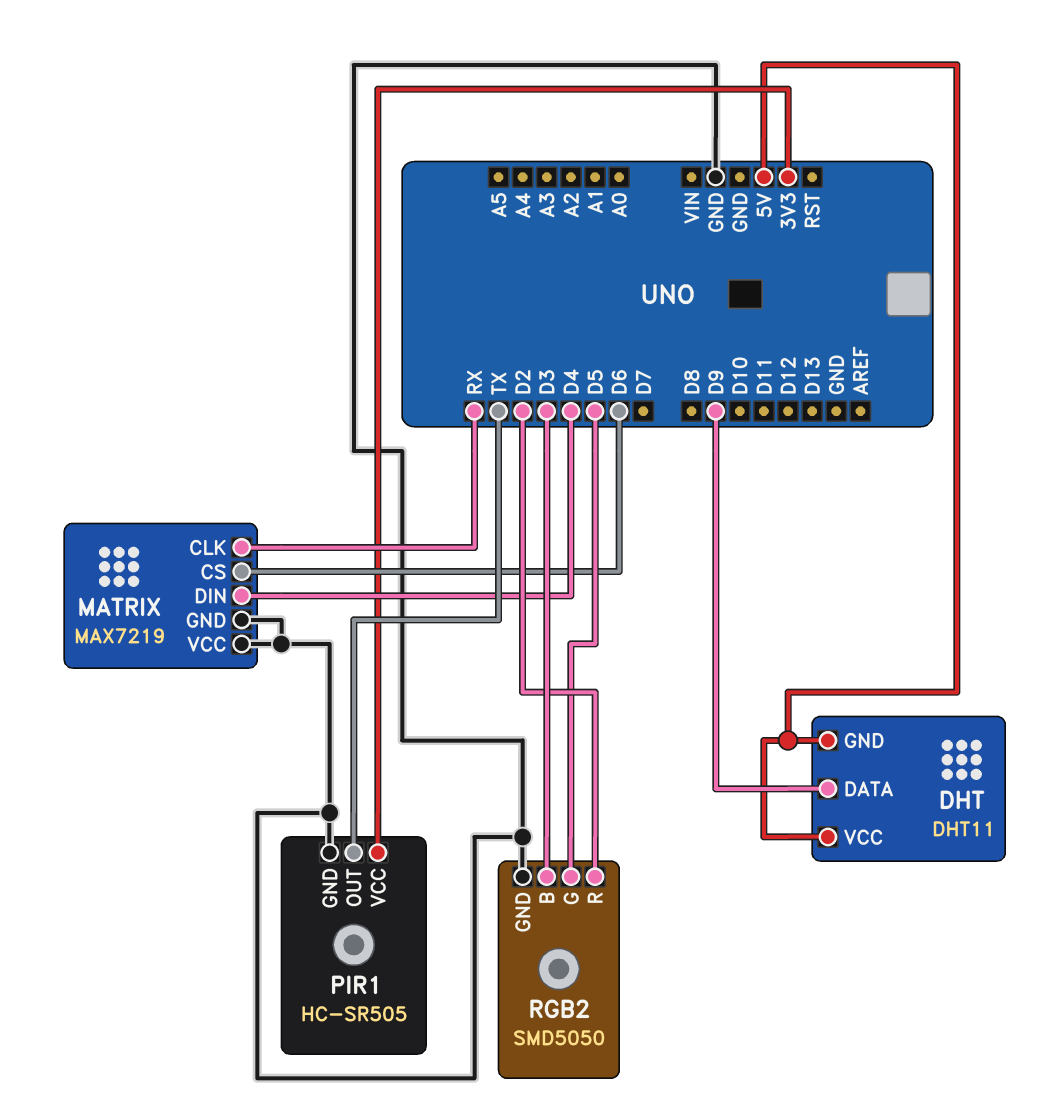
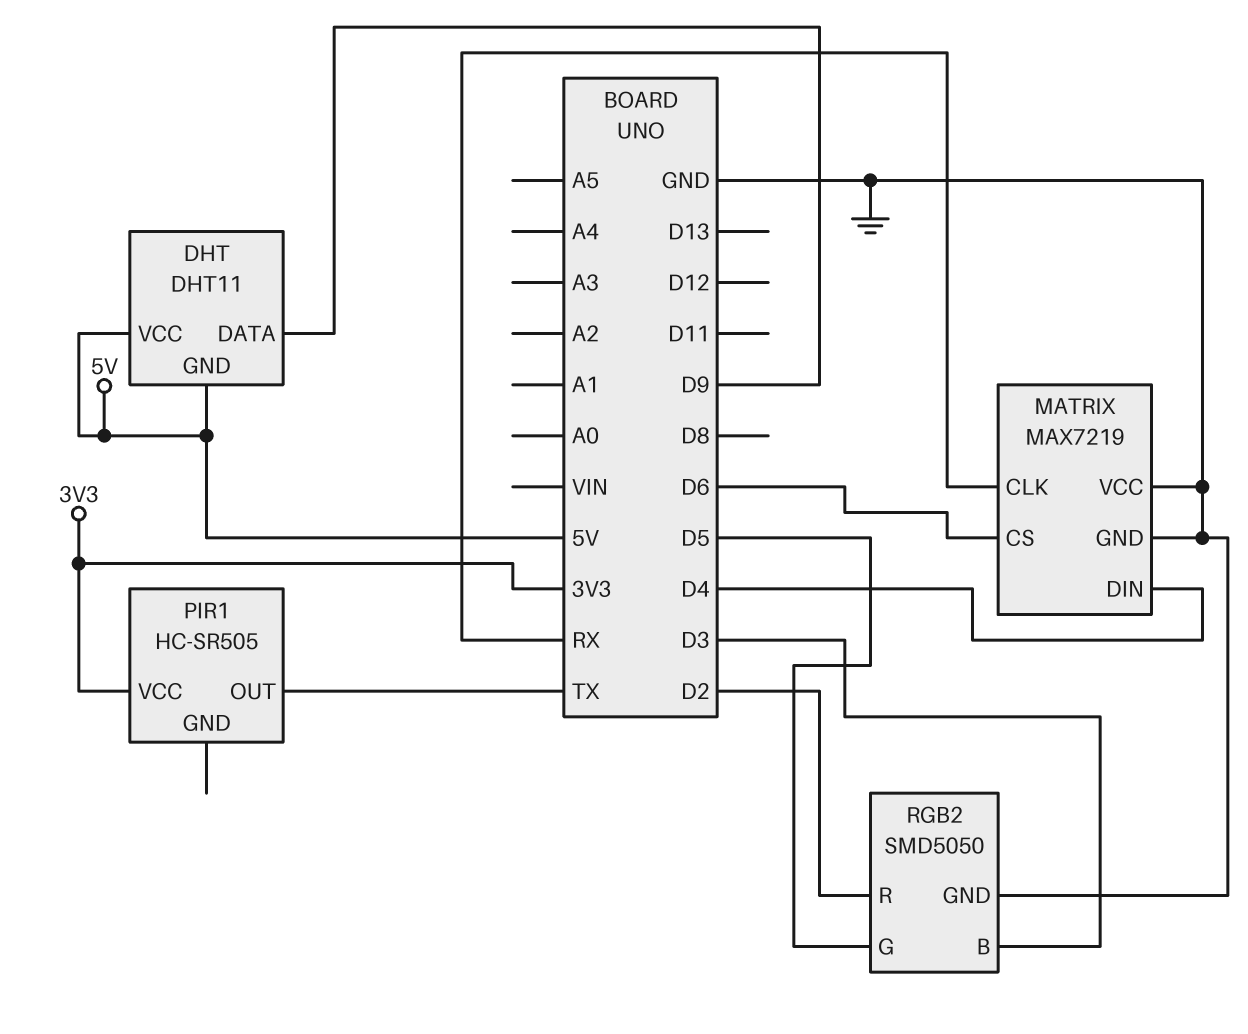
PIR1 pin GND: GND -> none

